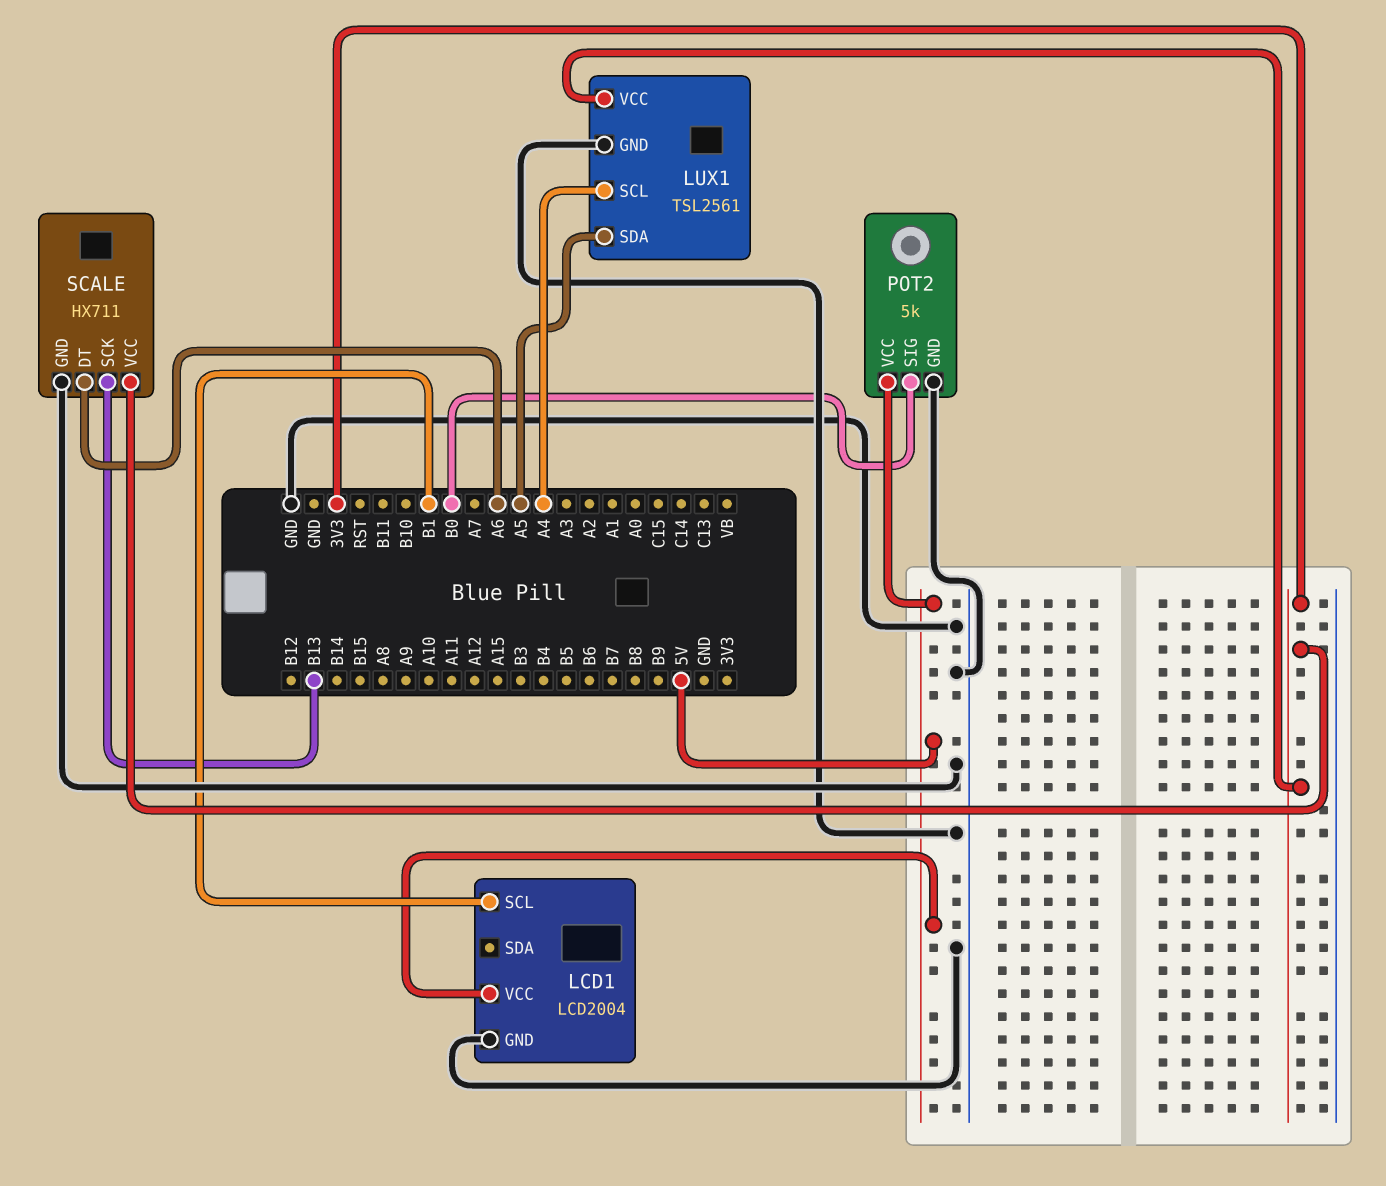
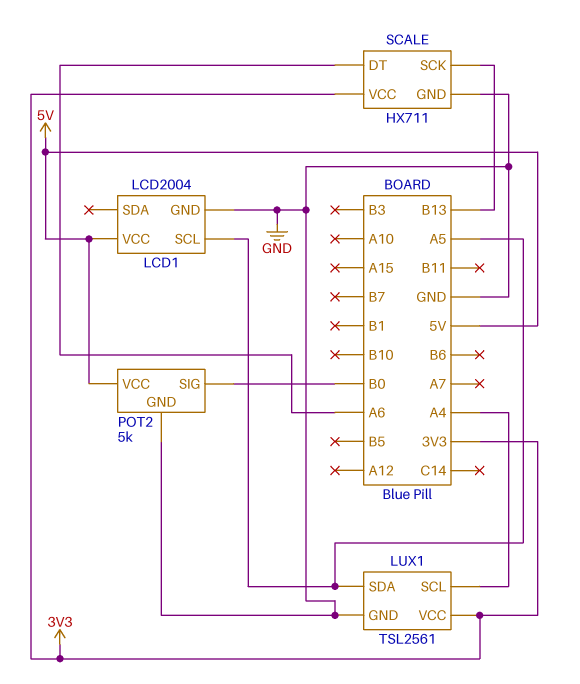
LCD1 pin SCL: B1 -> A5

